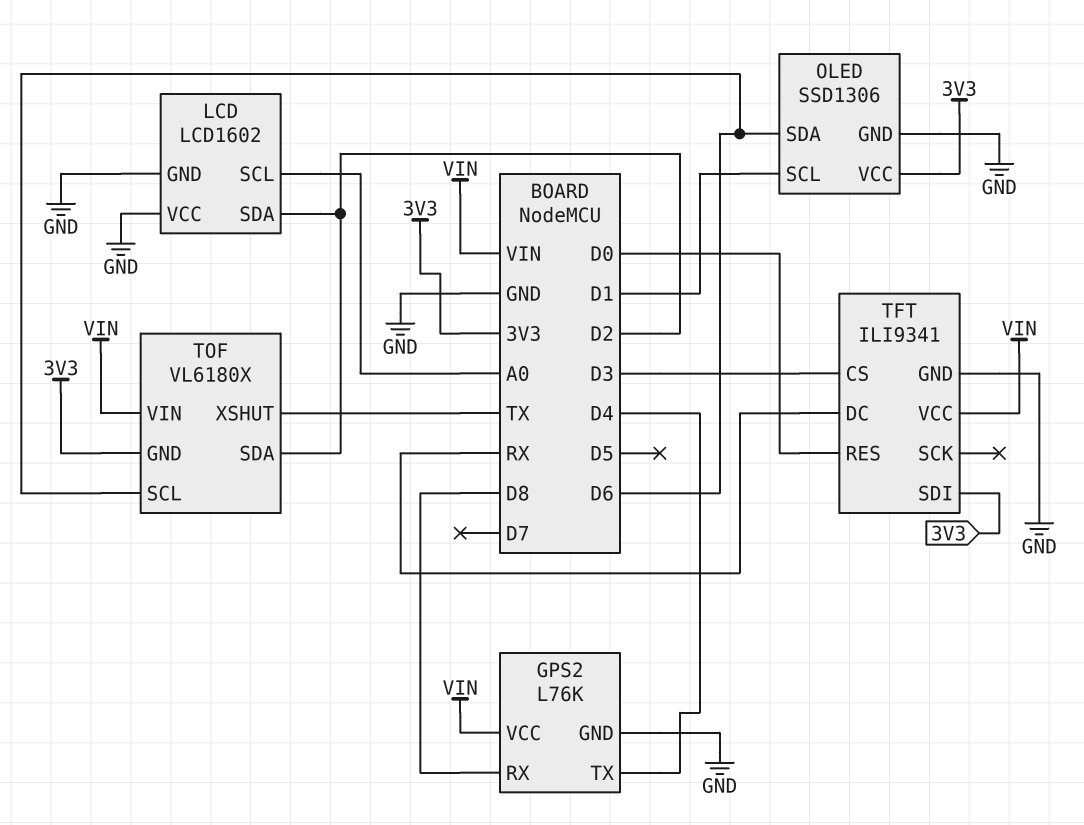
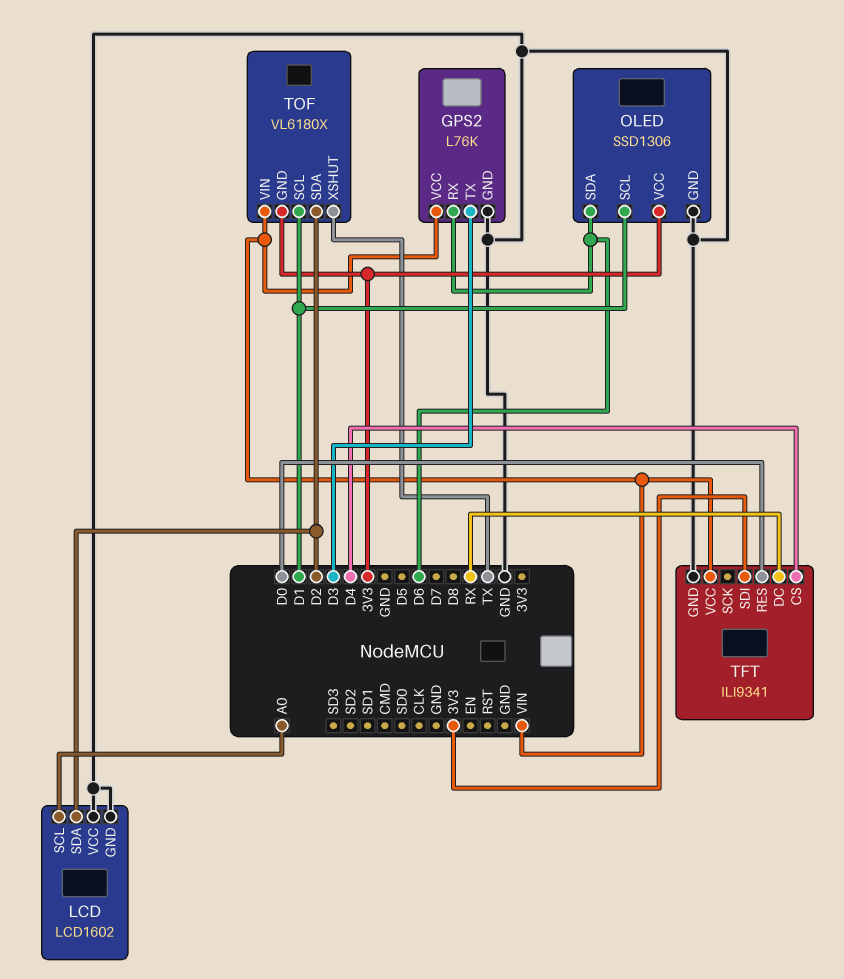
GPS2 pin RX: D8 -> D6
GPS2 pin TX: D4 -> D3
TFT pin CS: D3 -> D4
TOF pin SCL: D6 -> D1

